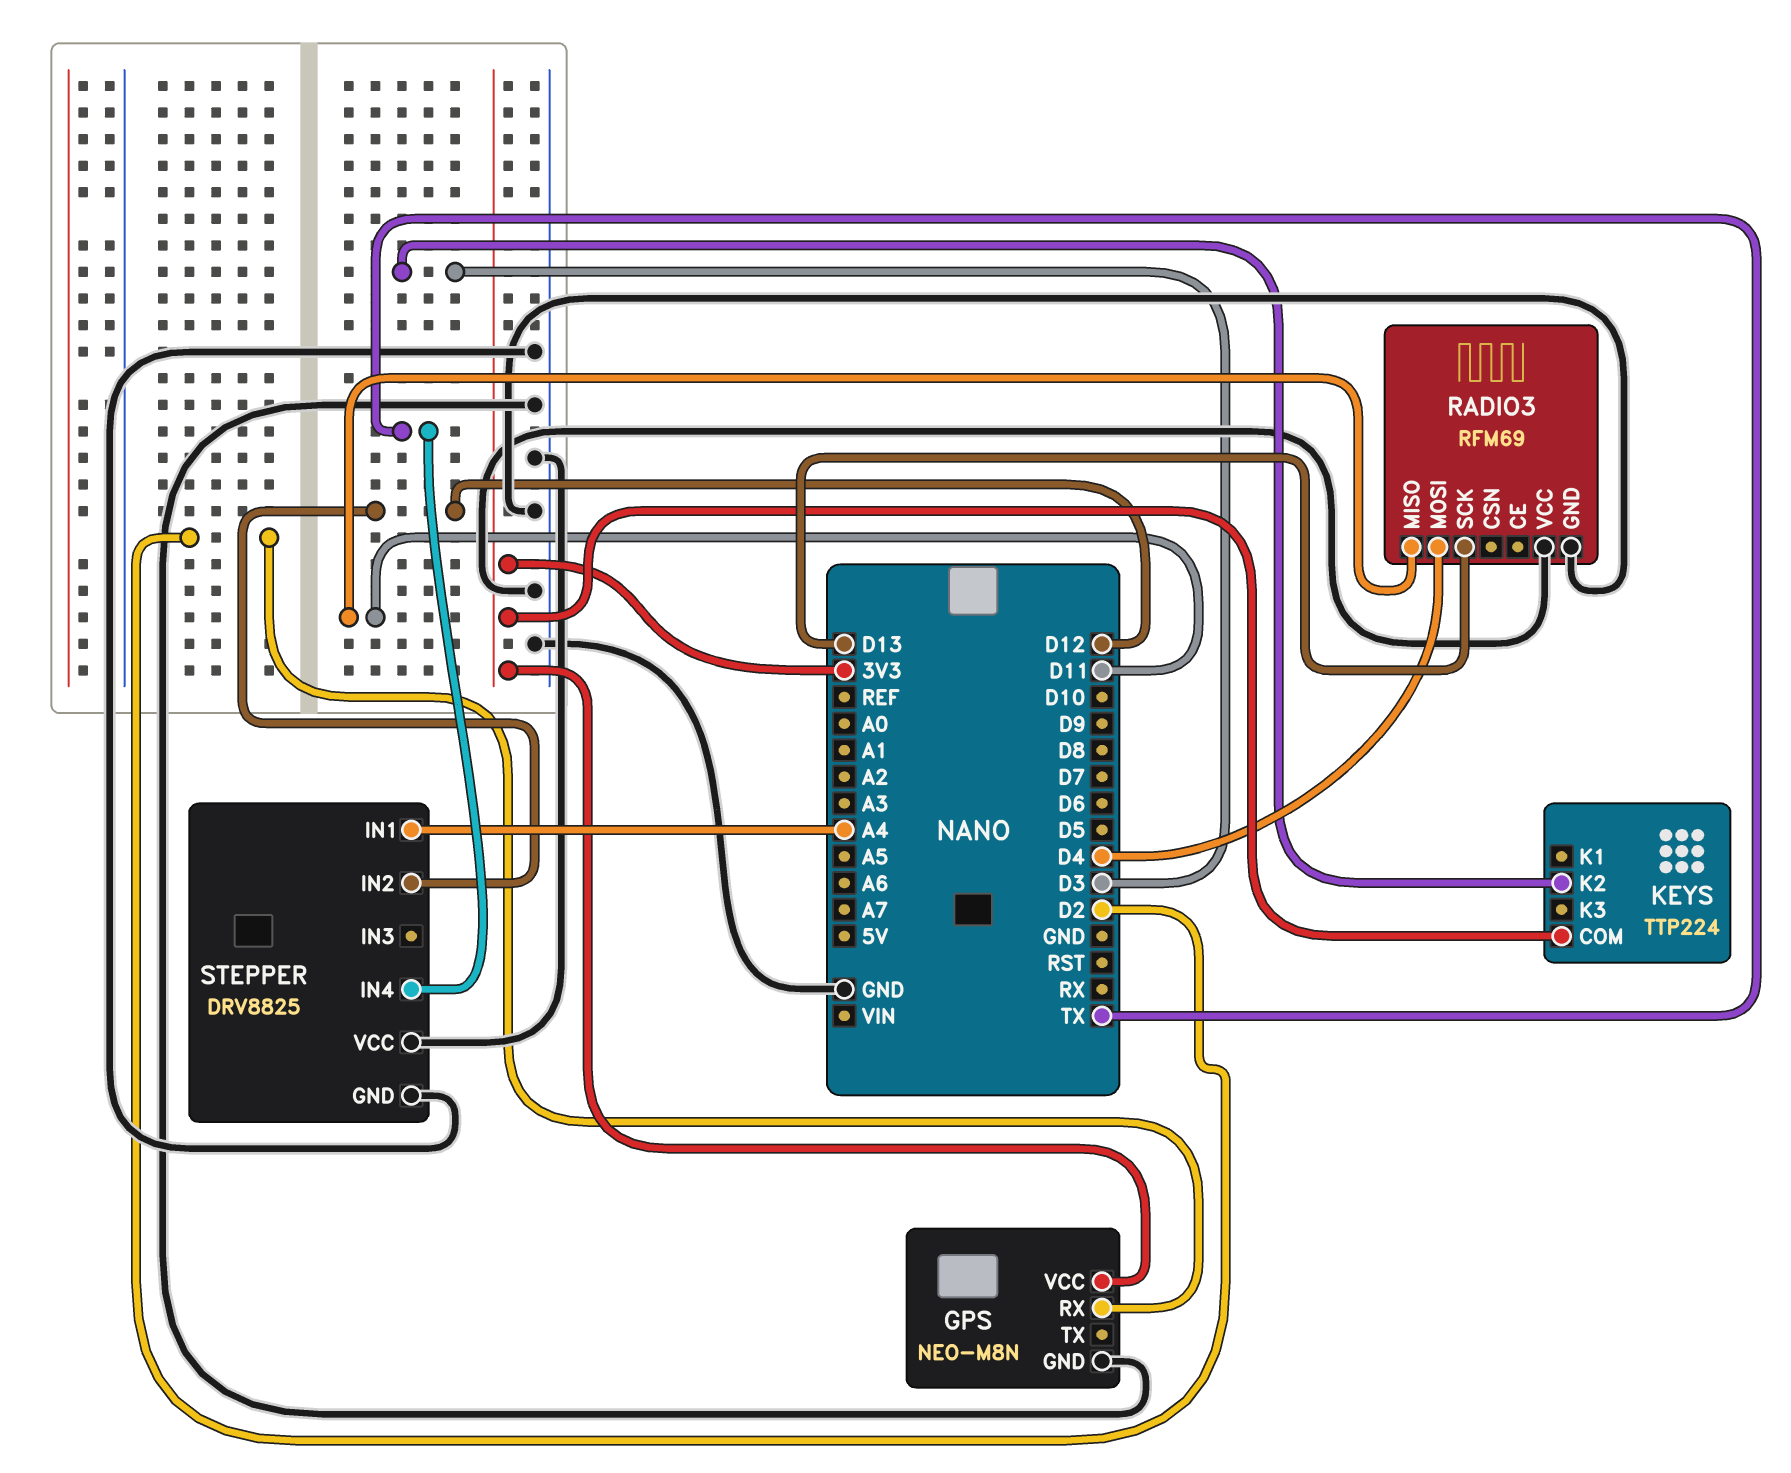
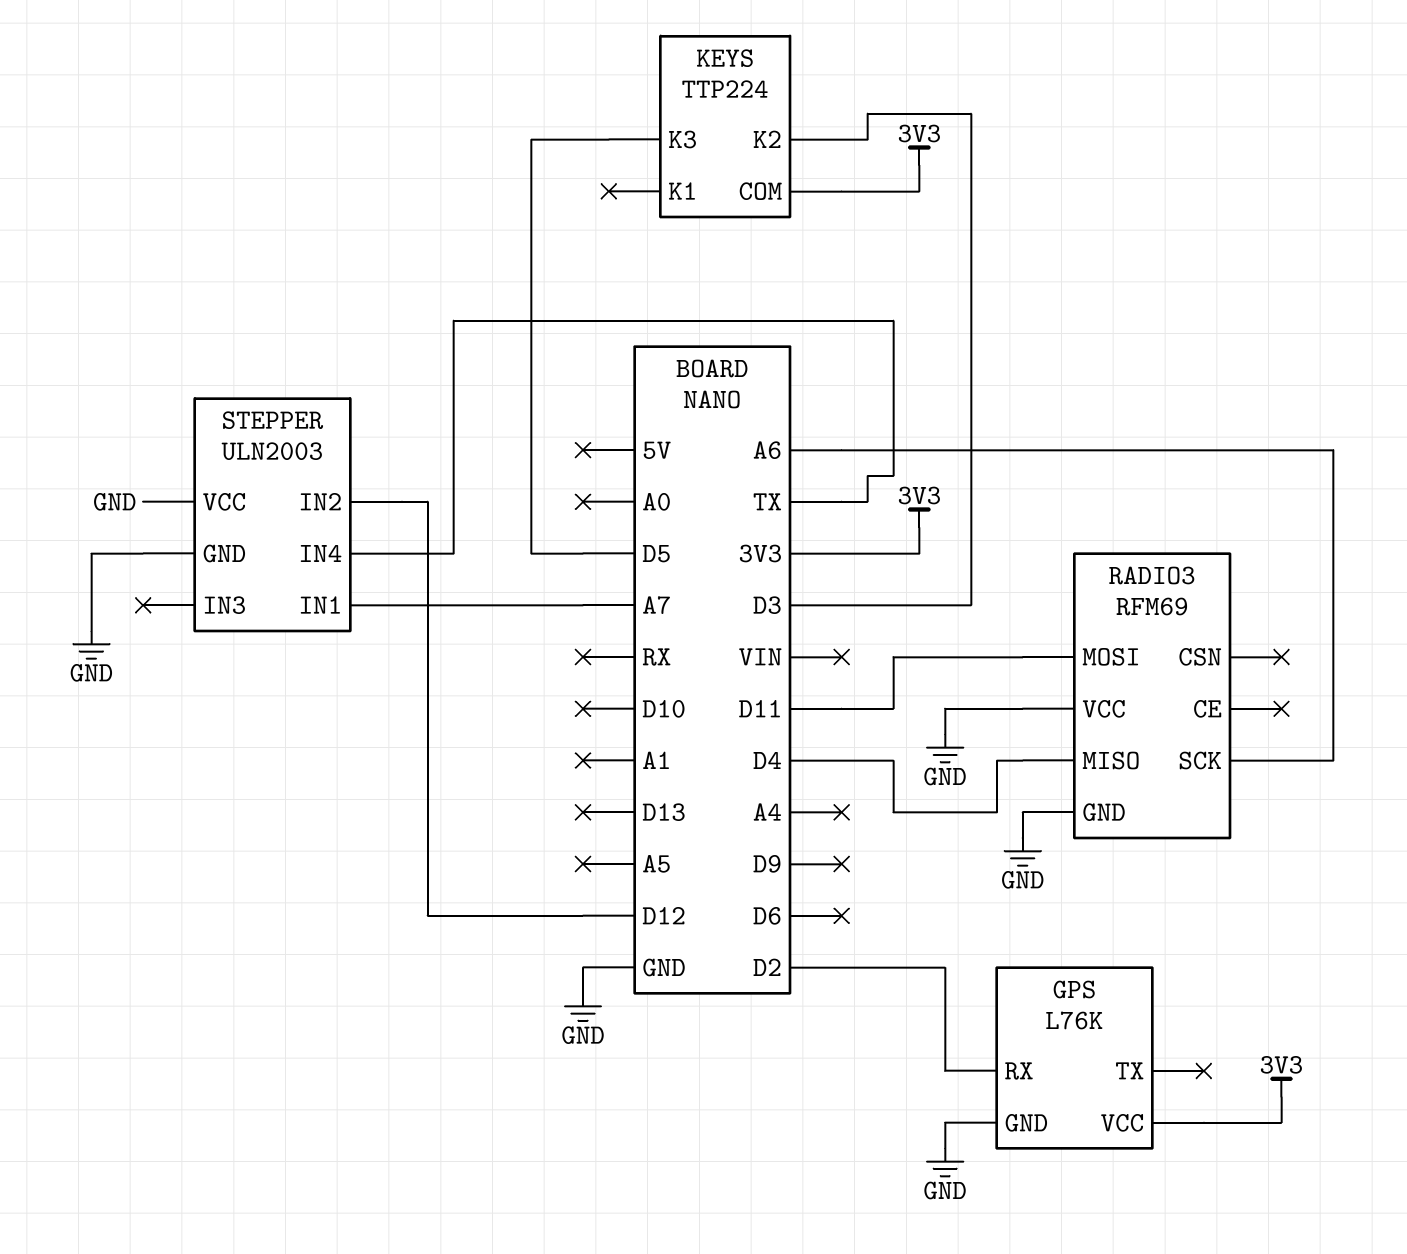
GPS: NEO-M8N -> L76K
KEYS pin K3: none -> D5
RADIO3 pin MISO: D11 -> D4
RADIO3 pin MOSI: D4 -> D11
RADIO3 pin SCK: D13 -> A6
STEPPER: DRV8825 -> ULN2003
STEPPER pin IN1: A4 -> A7

